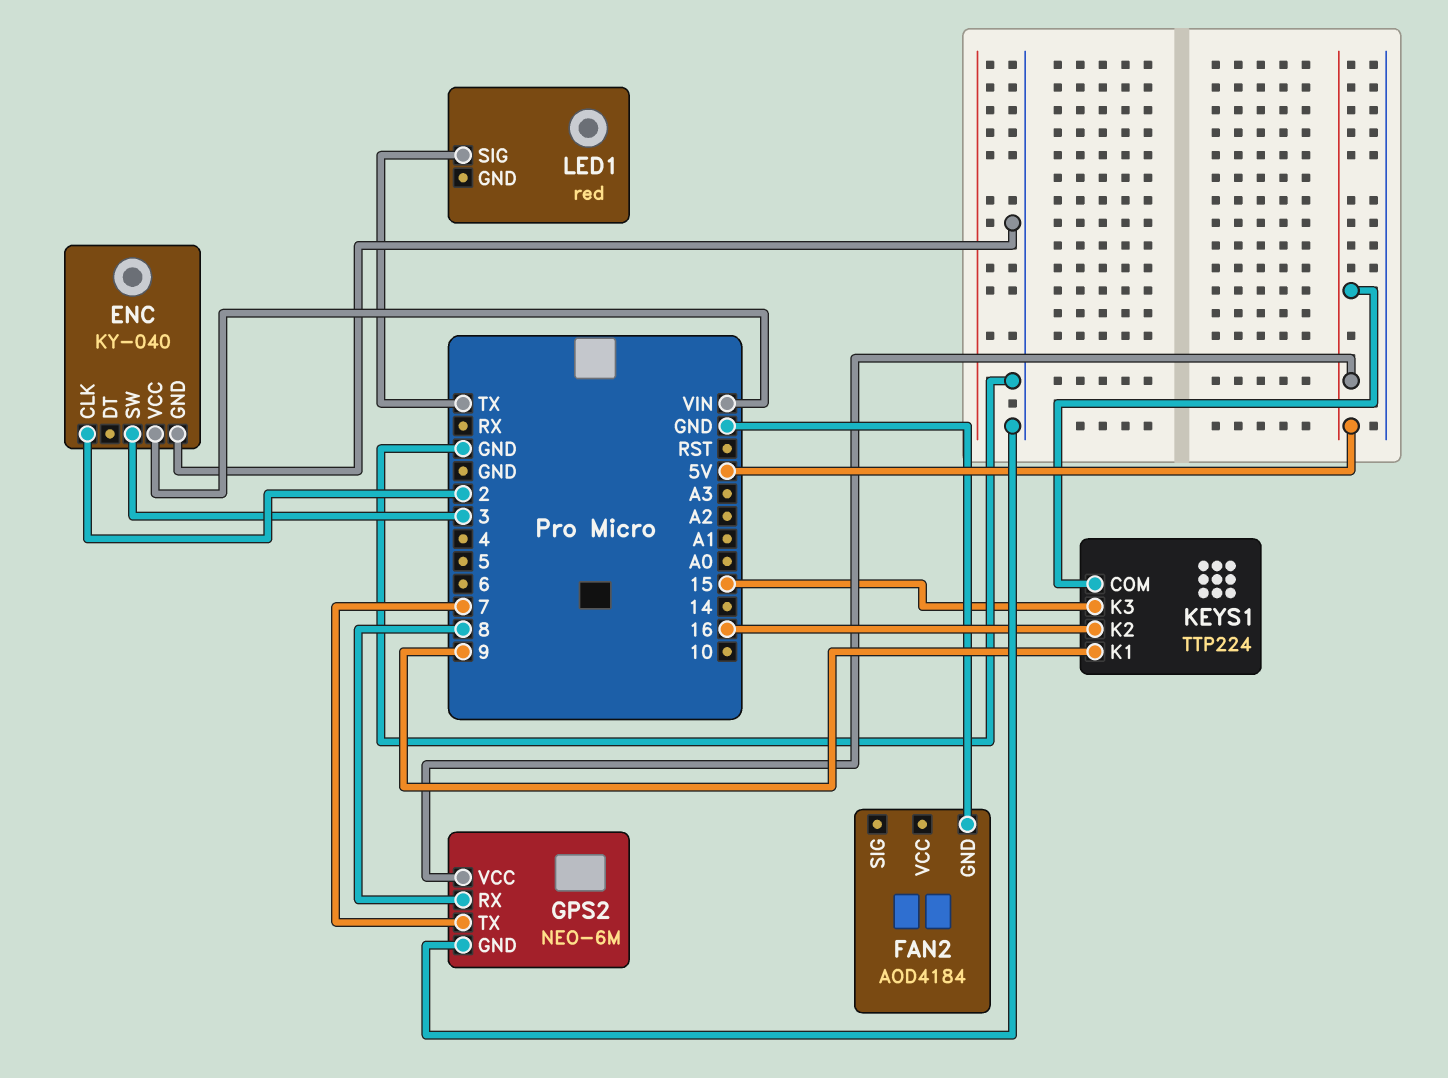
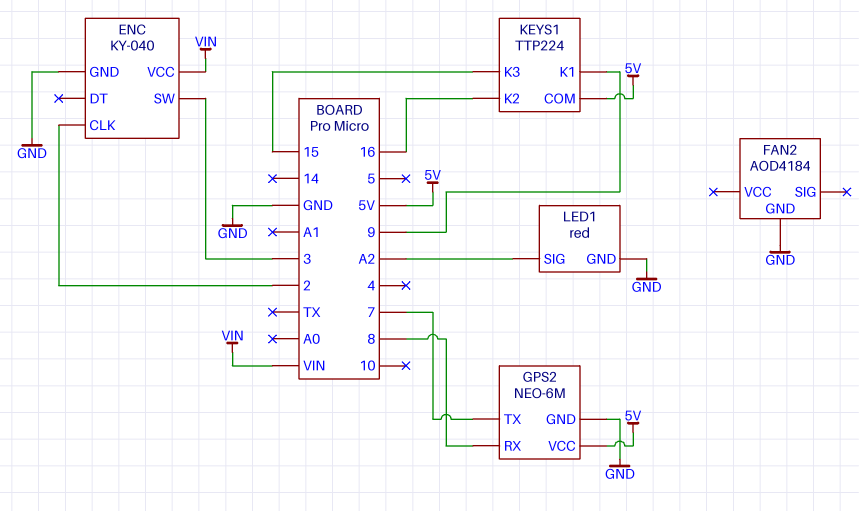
LED1 pin GND: none -> GND
LED1 pin SIG: TX -> A2

